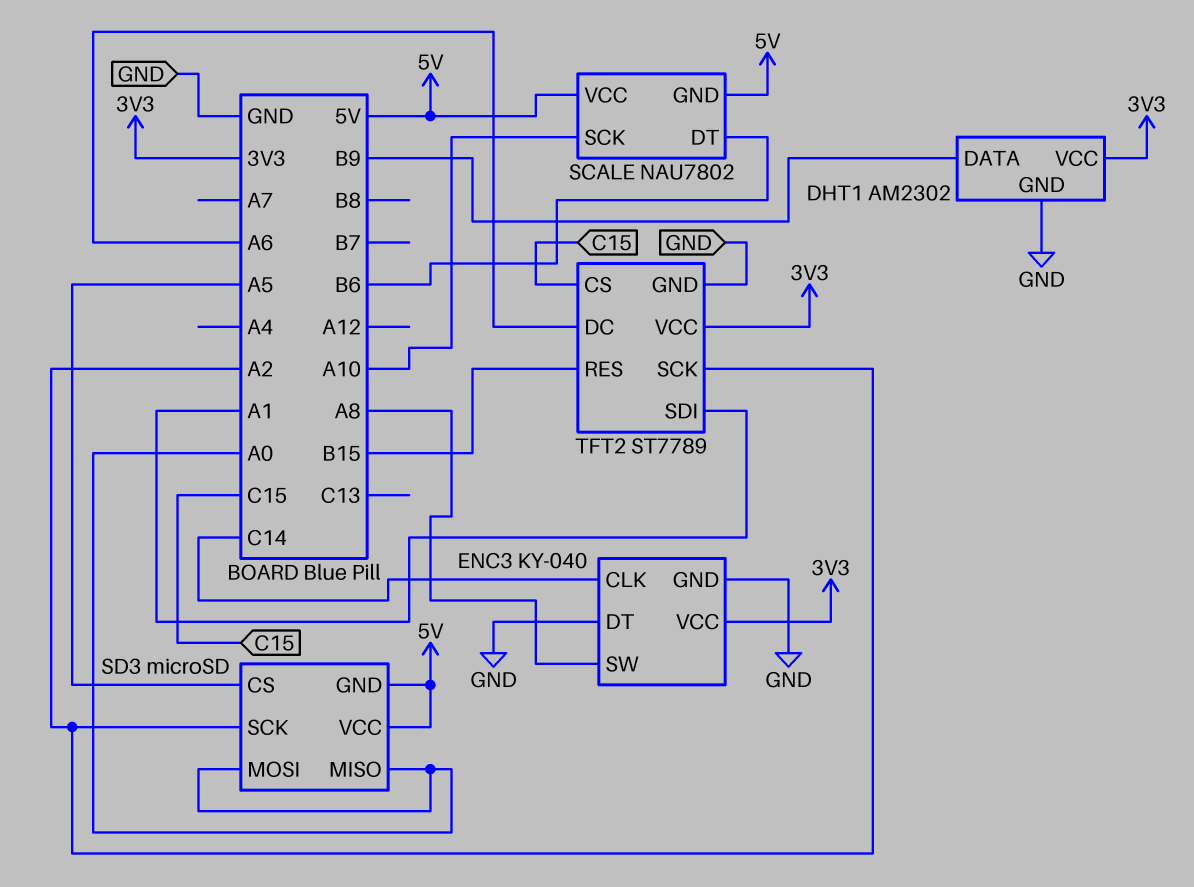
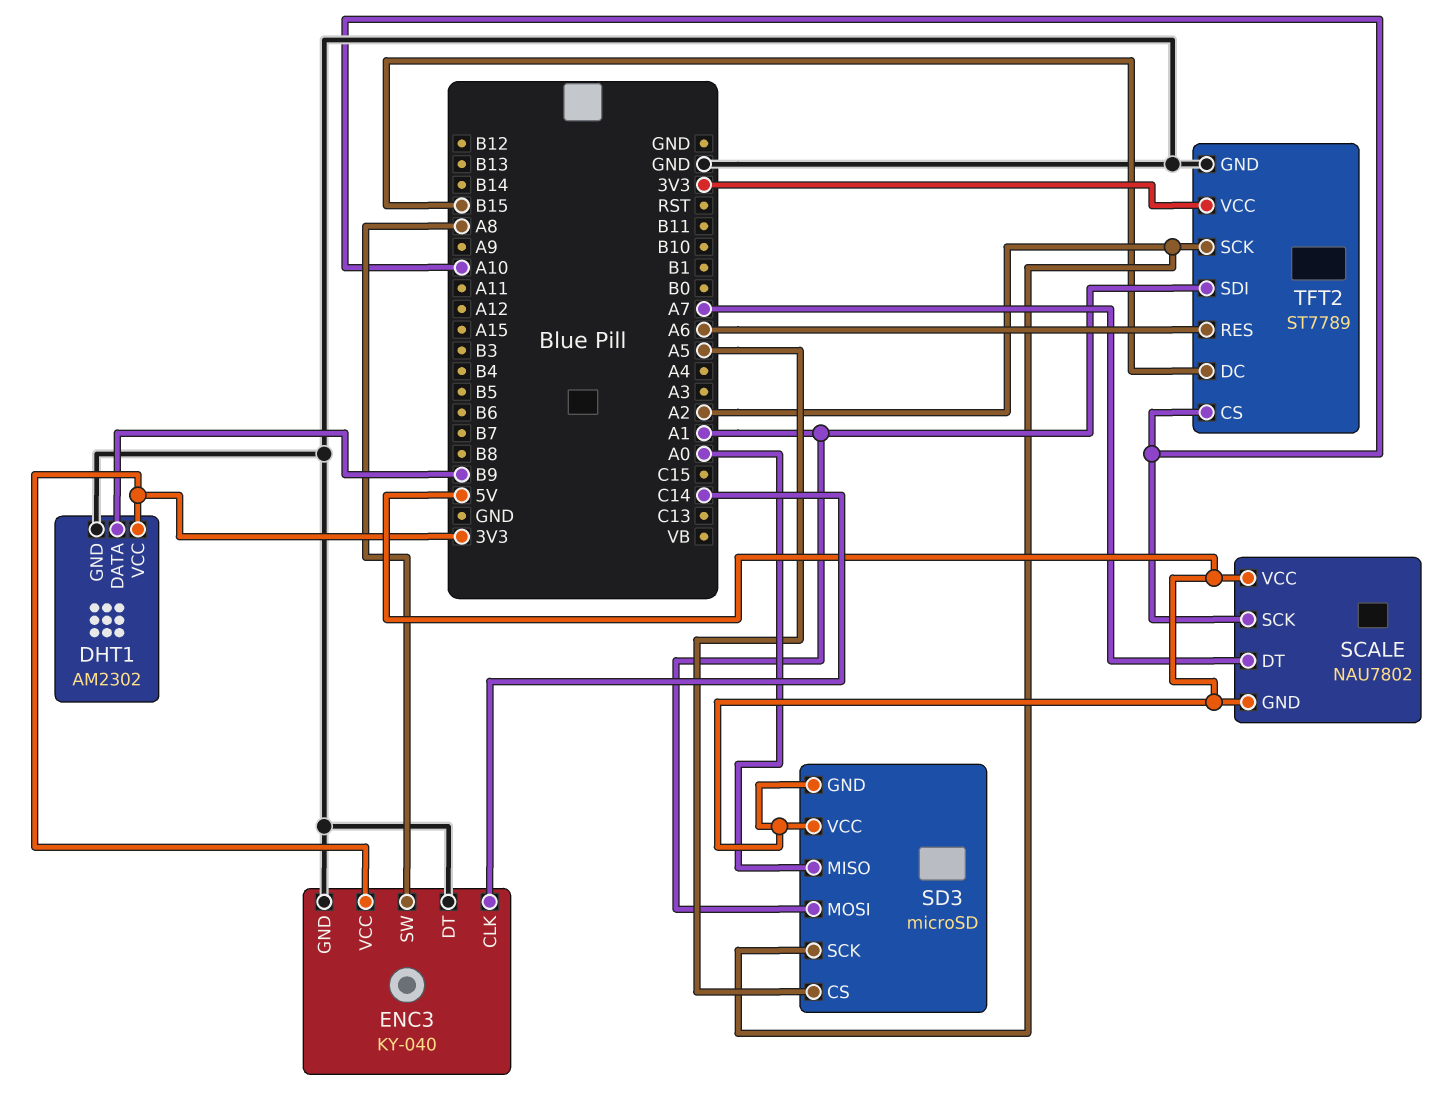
SCALE pin DT: B6 -> A7
SD3 pin MOSI: A0 -> A1
TFT2 pin CS: C15 -> A10
TFT2 pin DC: A6 -> B15
TFT2 pin RES: B15 -> A6

